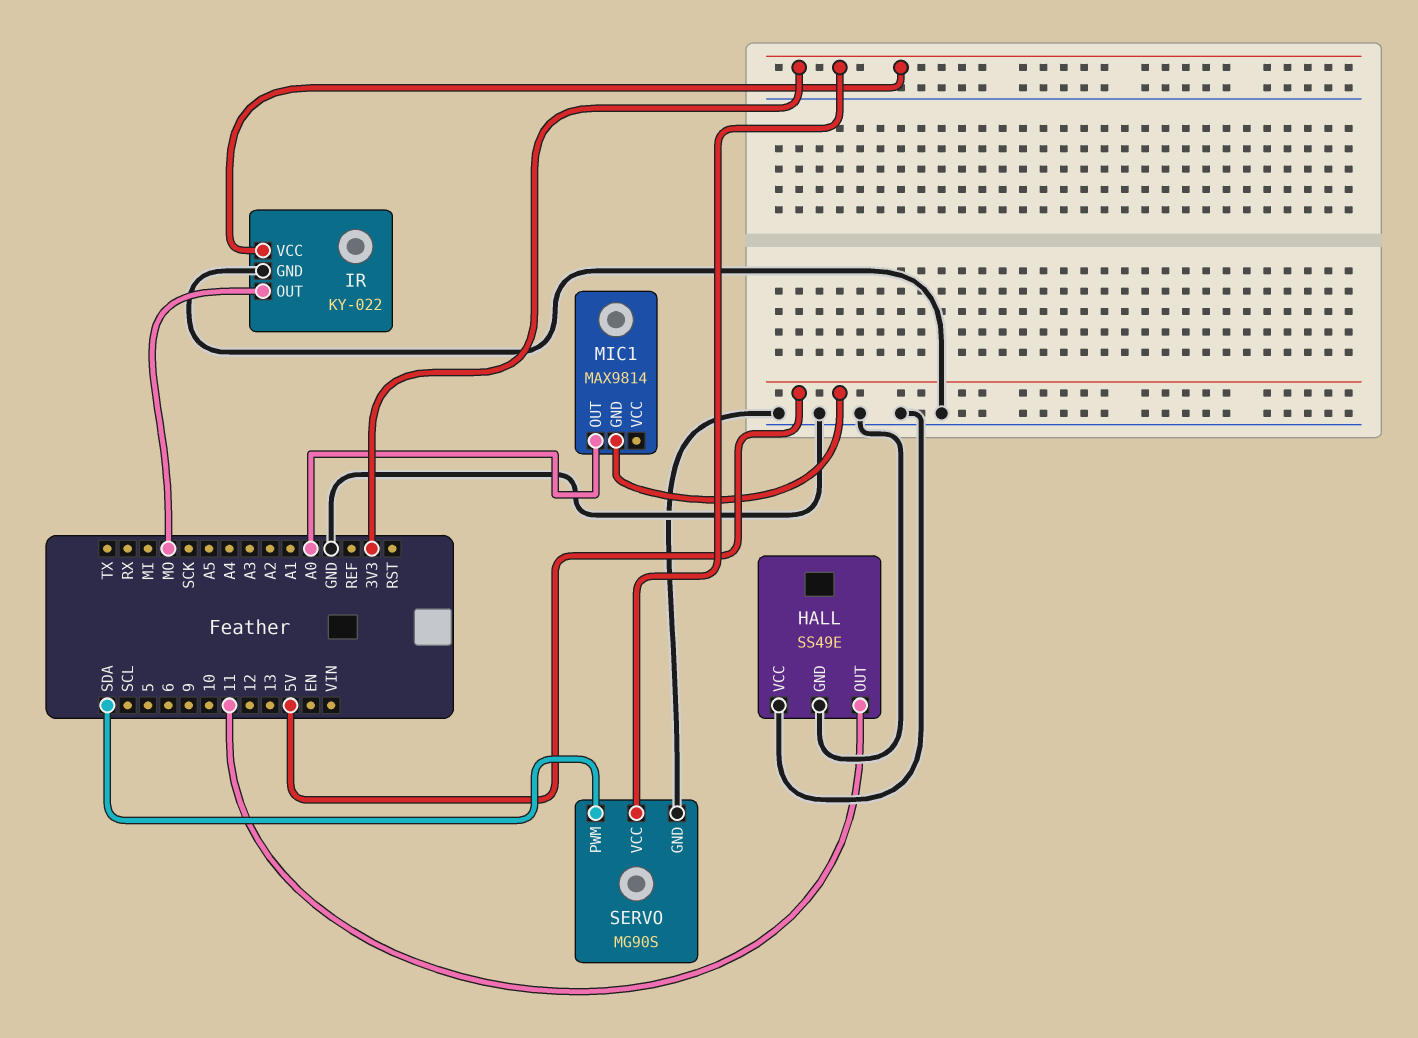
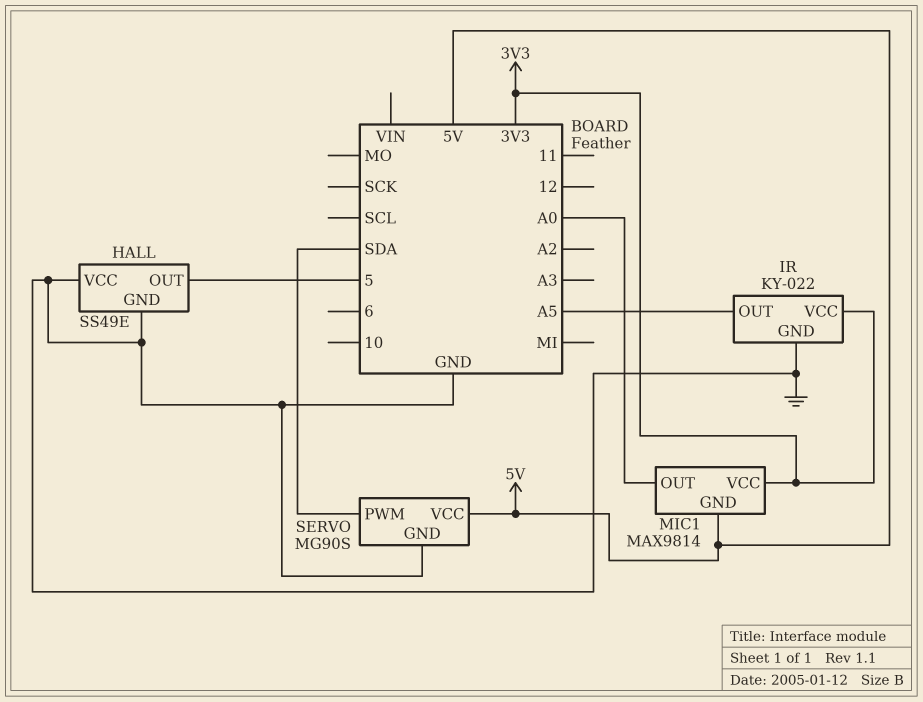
HALL pin OUT: 11 -> 5
IR pin OUT: MO -> A5
MIC1 pin VCC: none -> 3V3
SERVO pin VCC: 3V3 -> 5V

